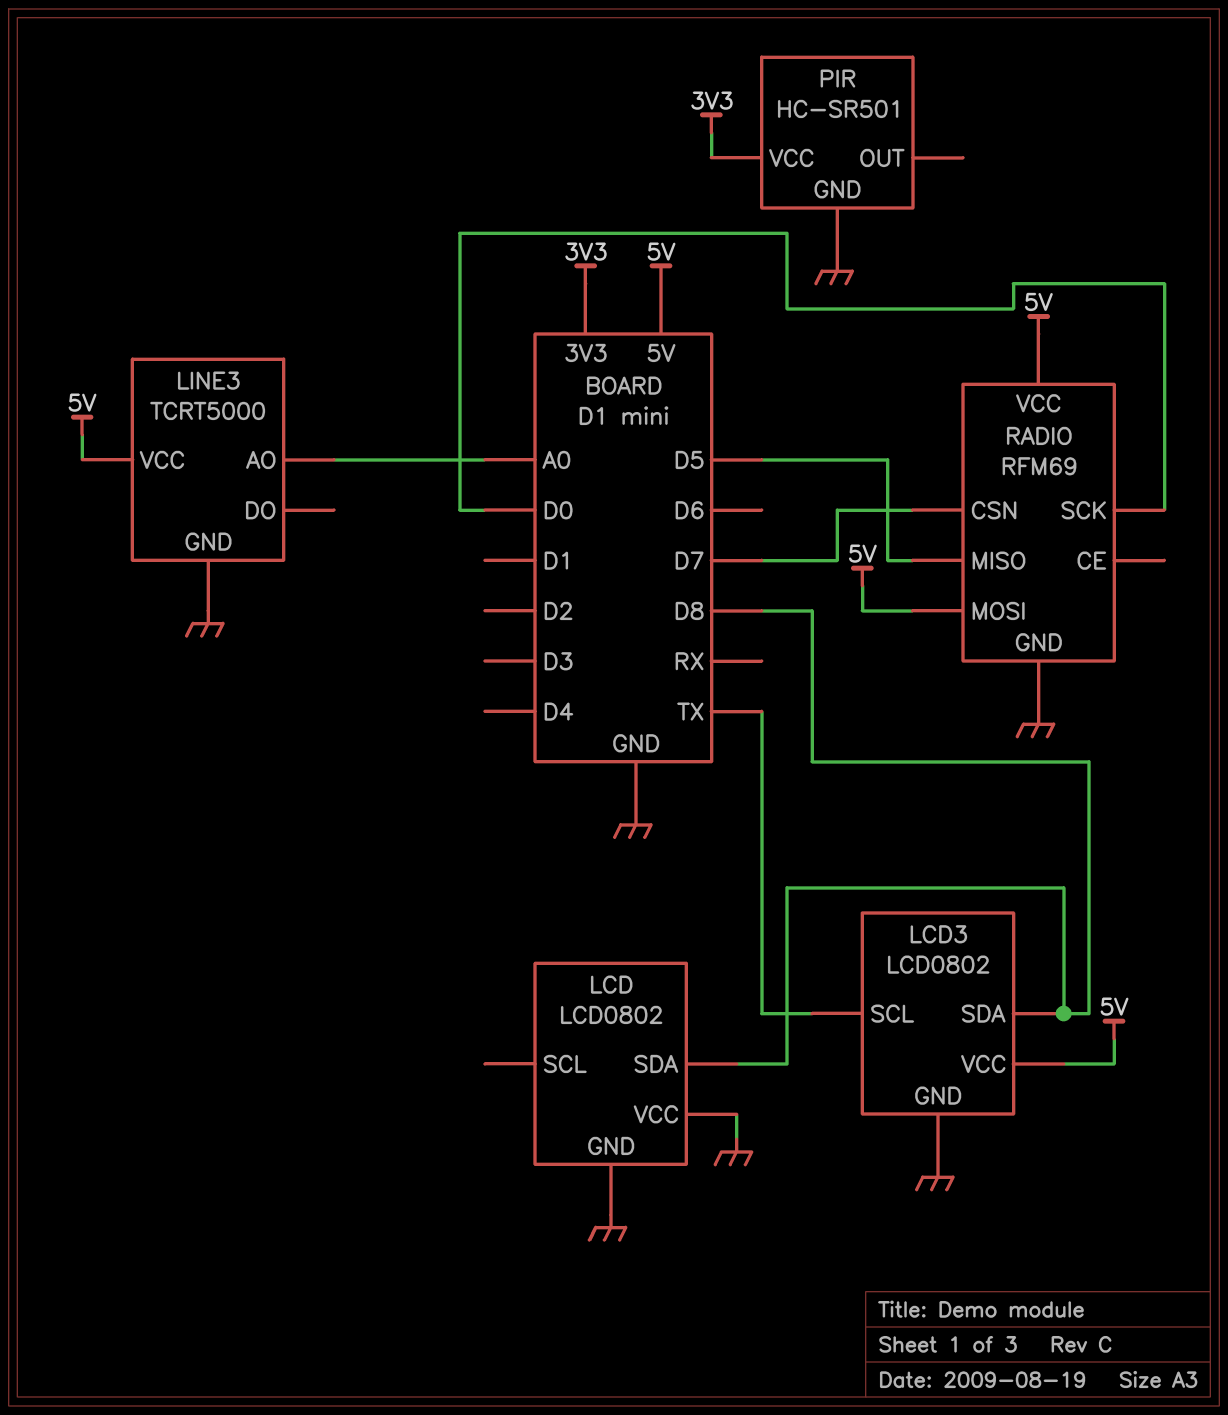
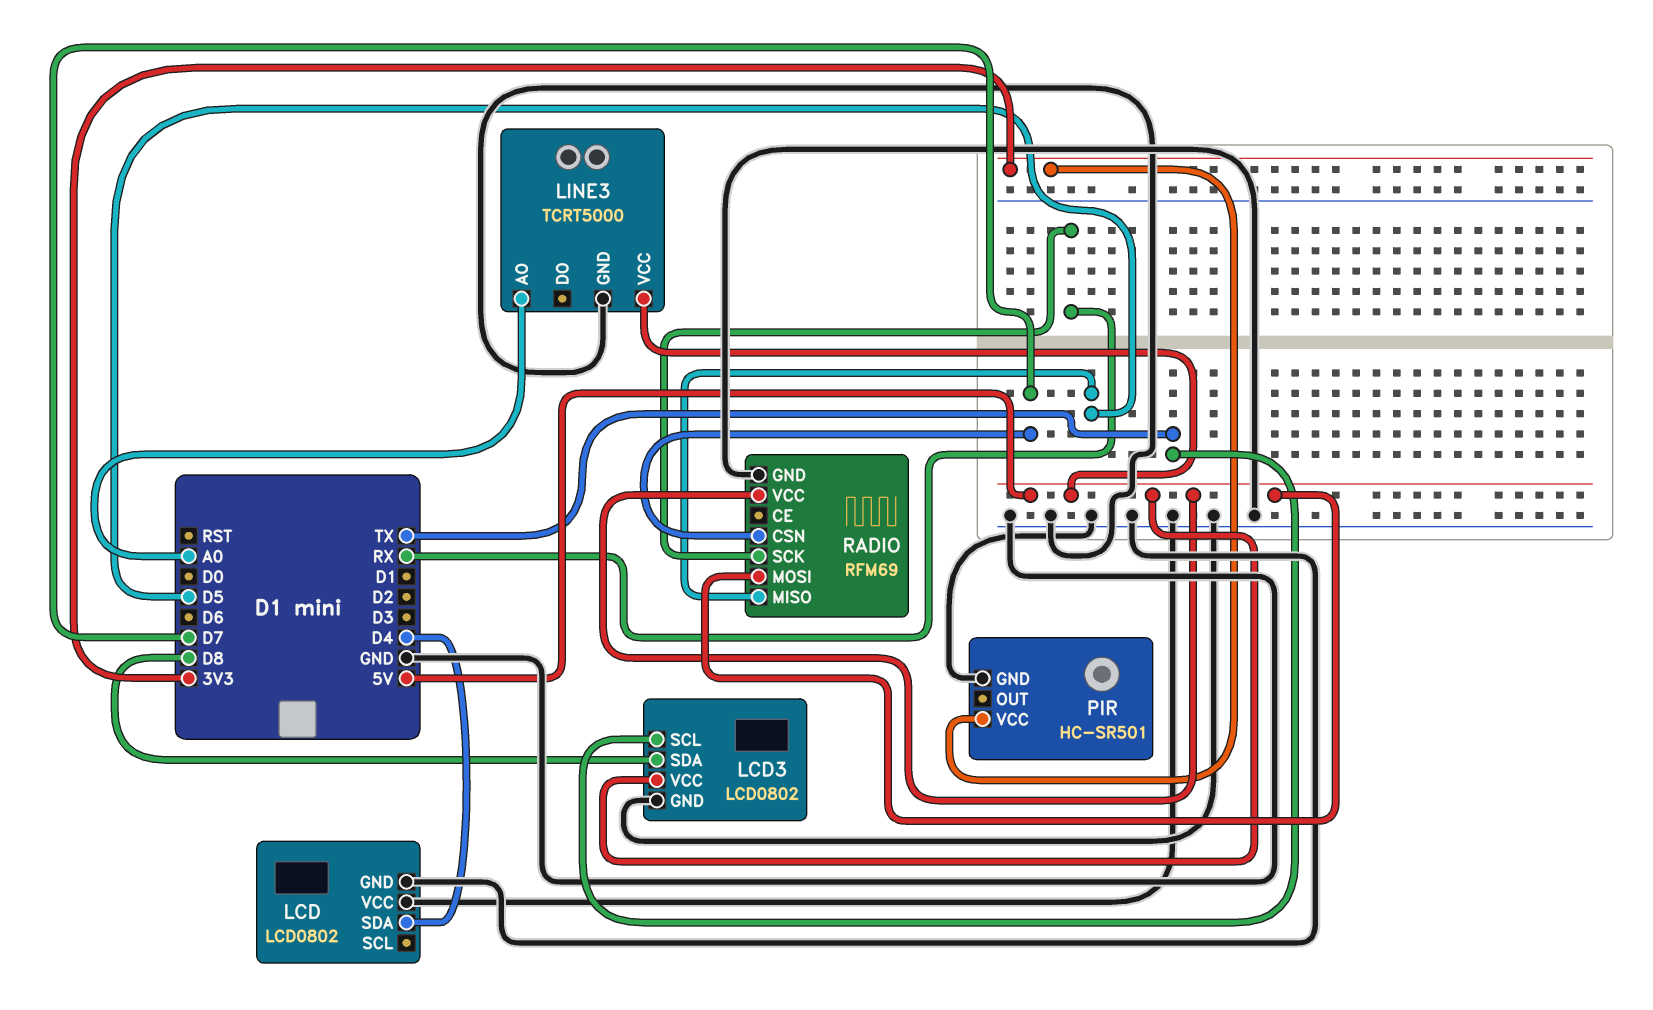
LCD pin SDA: D8 -> D4
RADIO pin SCK: D0 -> RX

